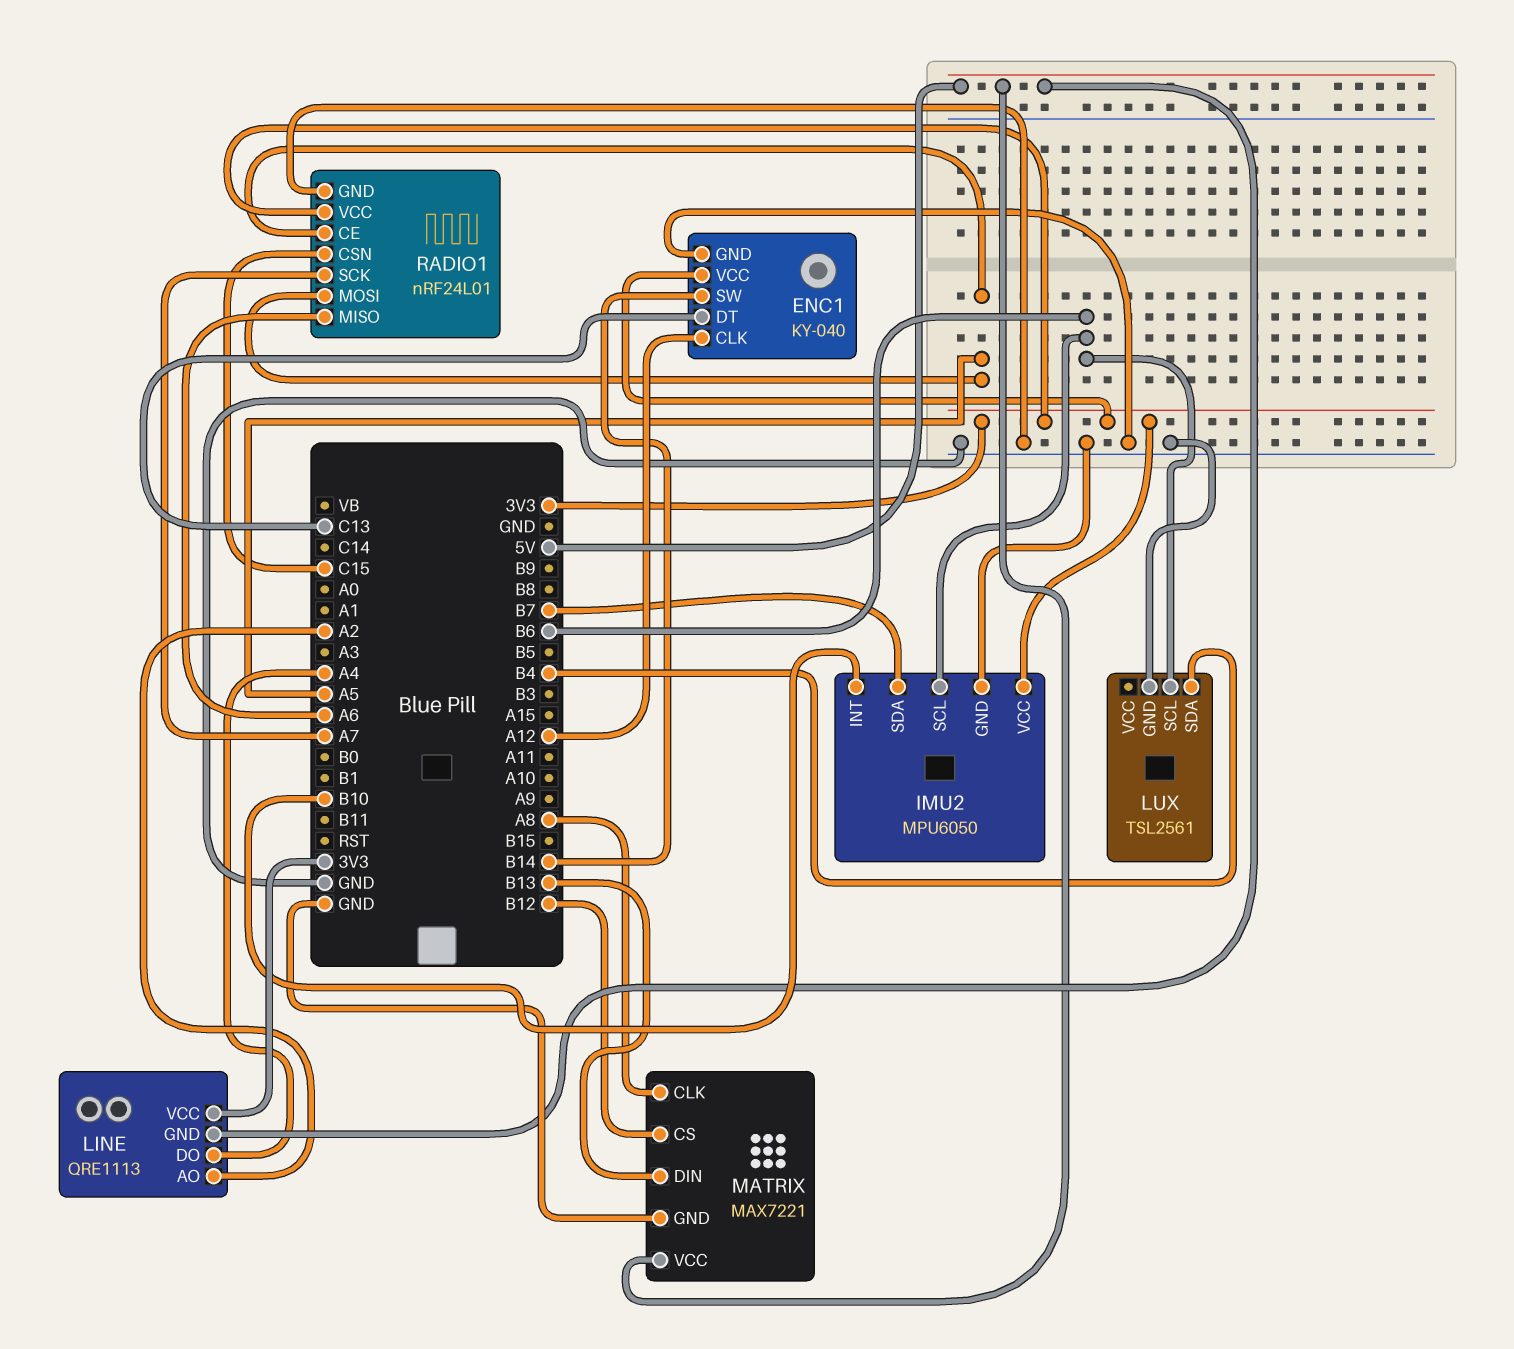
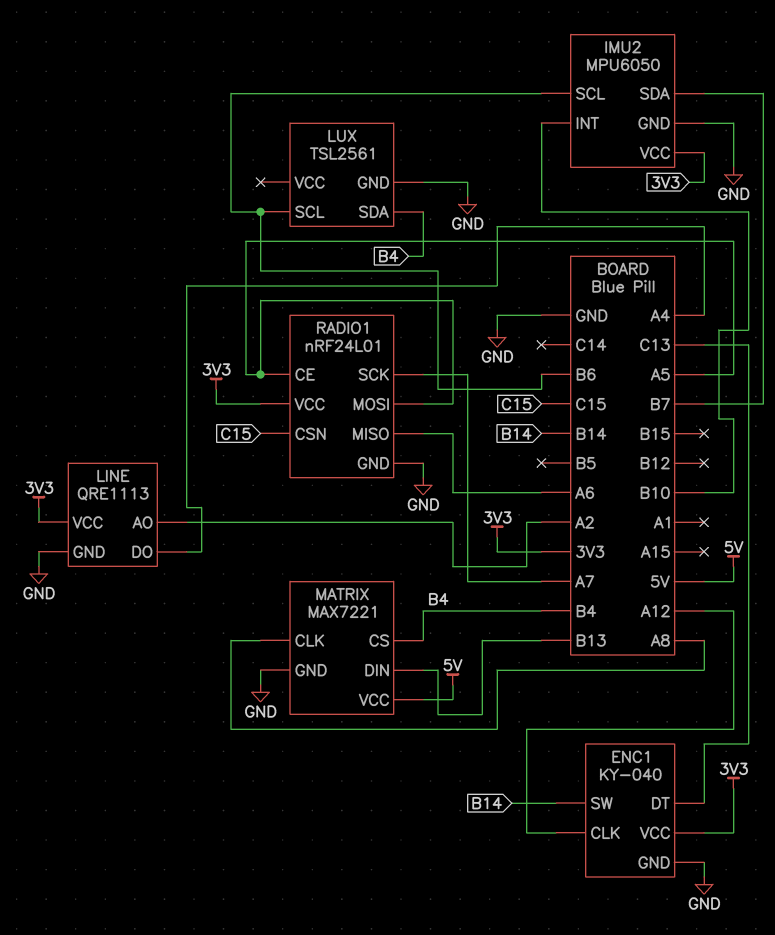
LINE pin GND: 5V -> GND
MATRIX pin CS: B12 -> B4

